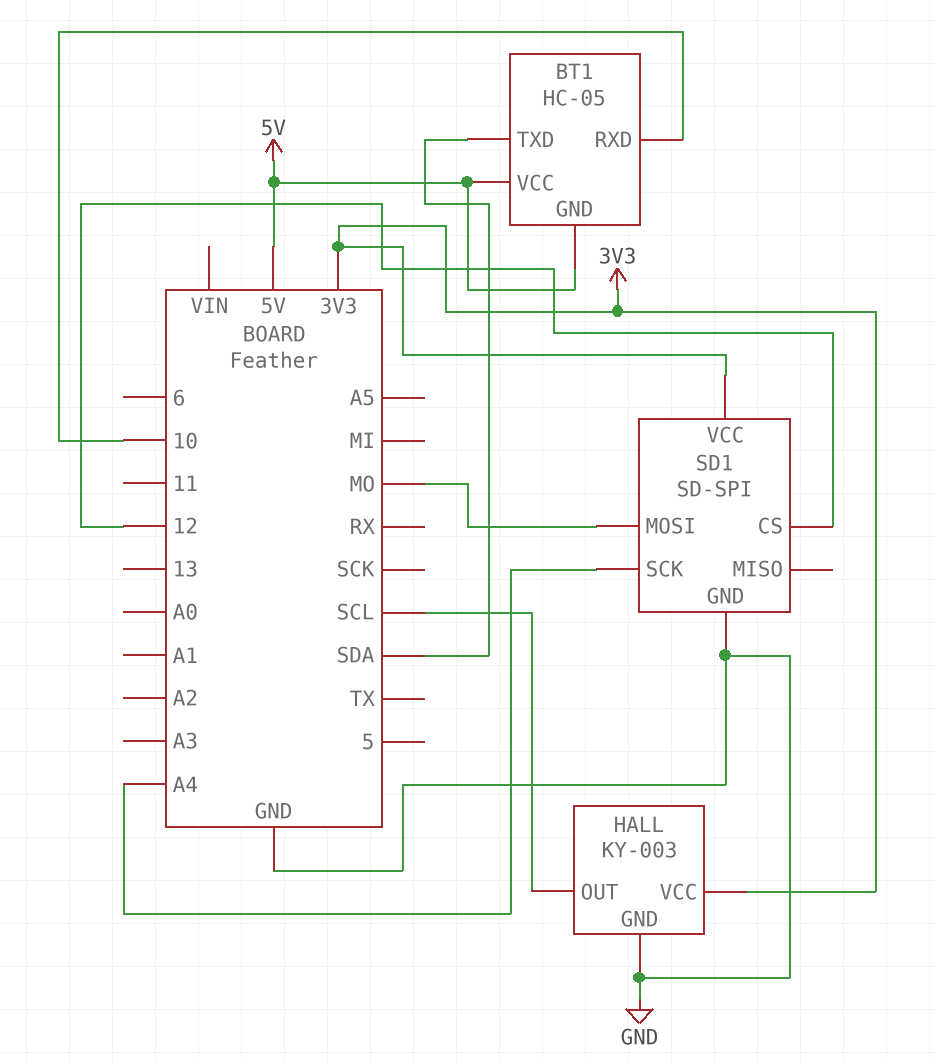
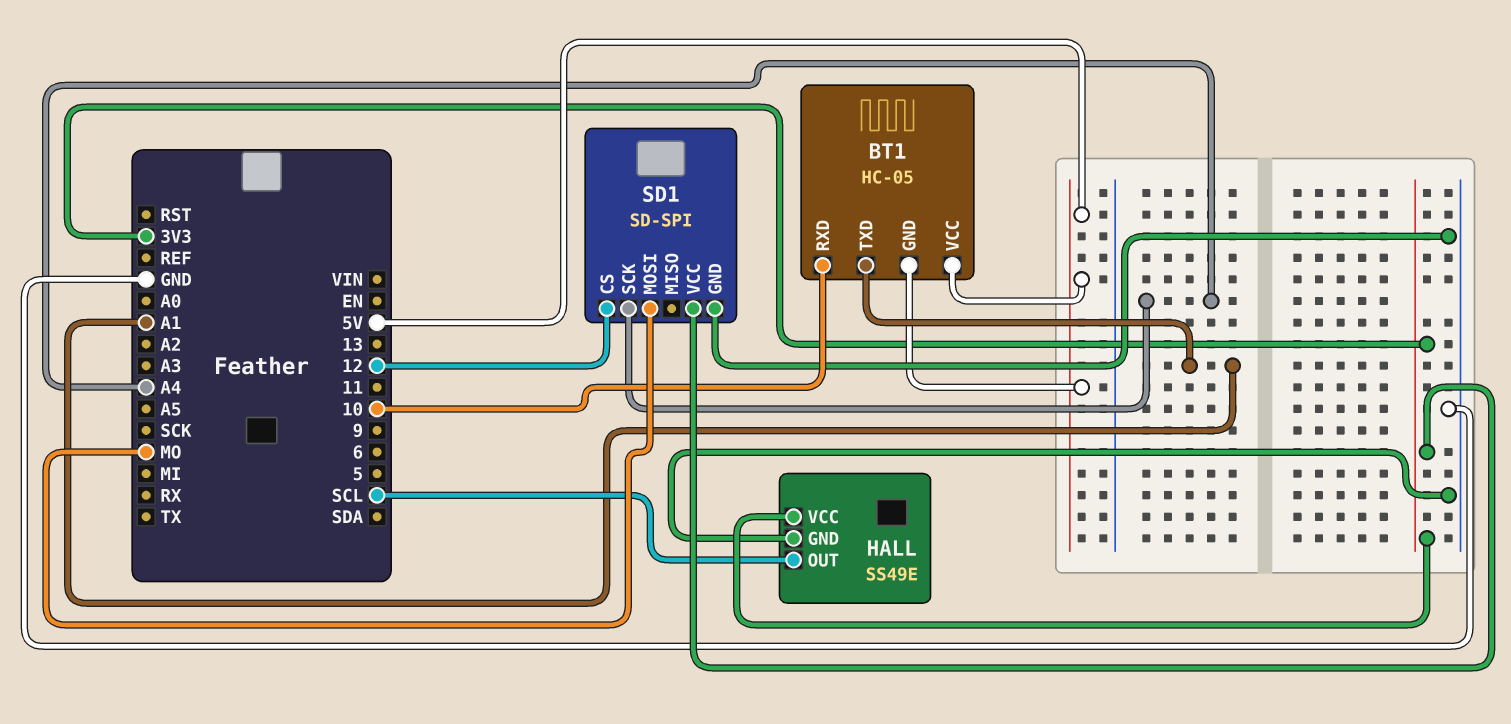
BT1 pin TXD: SDA -> A1
HALL: KY-003 -> SS49E

